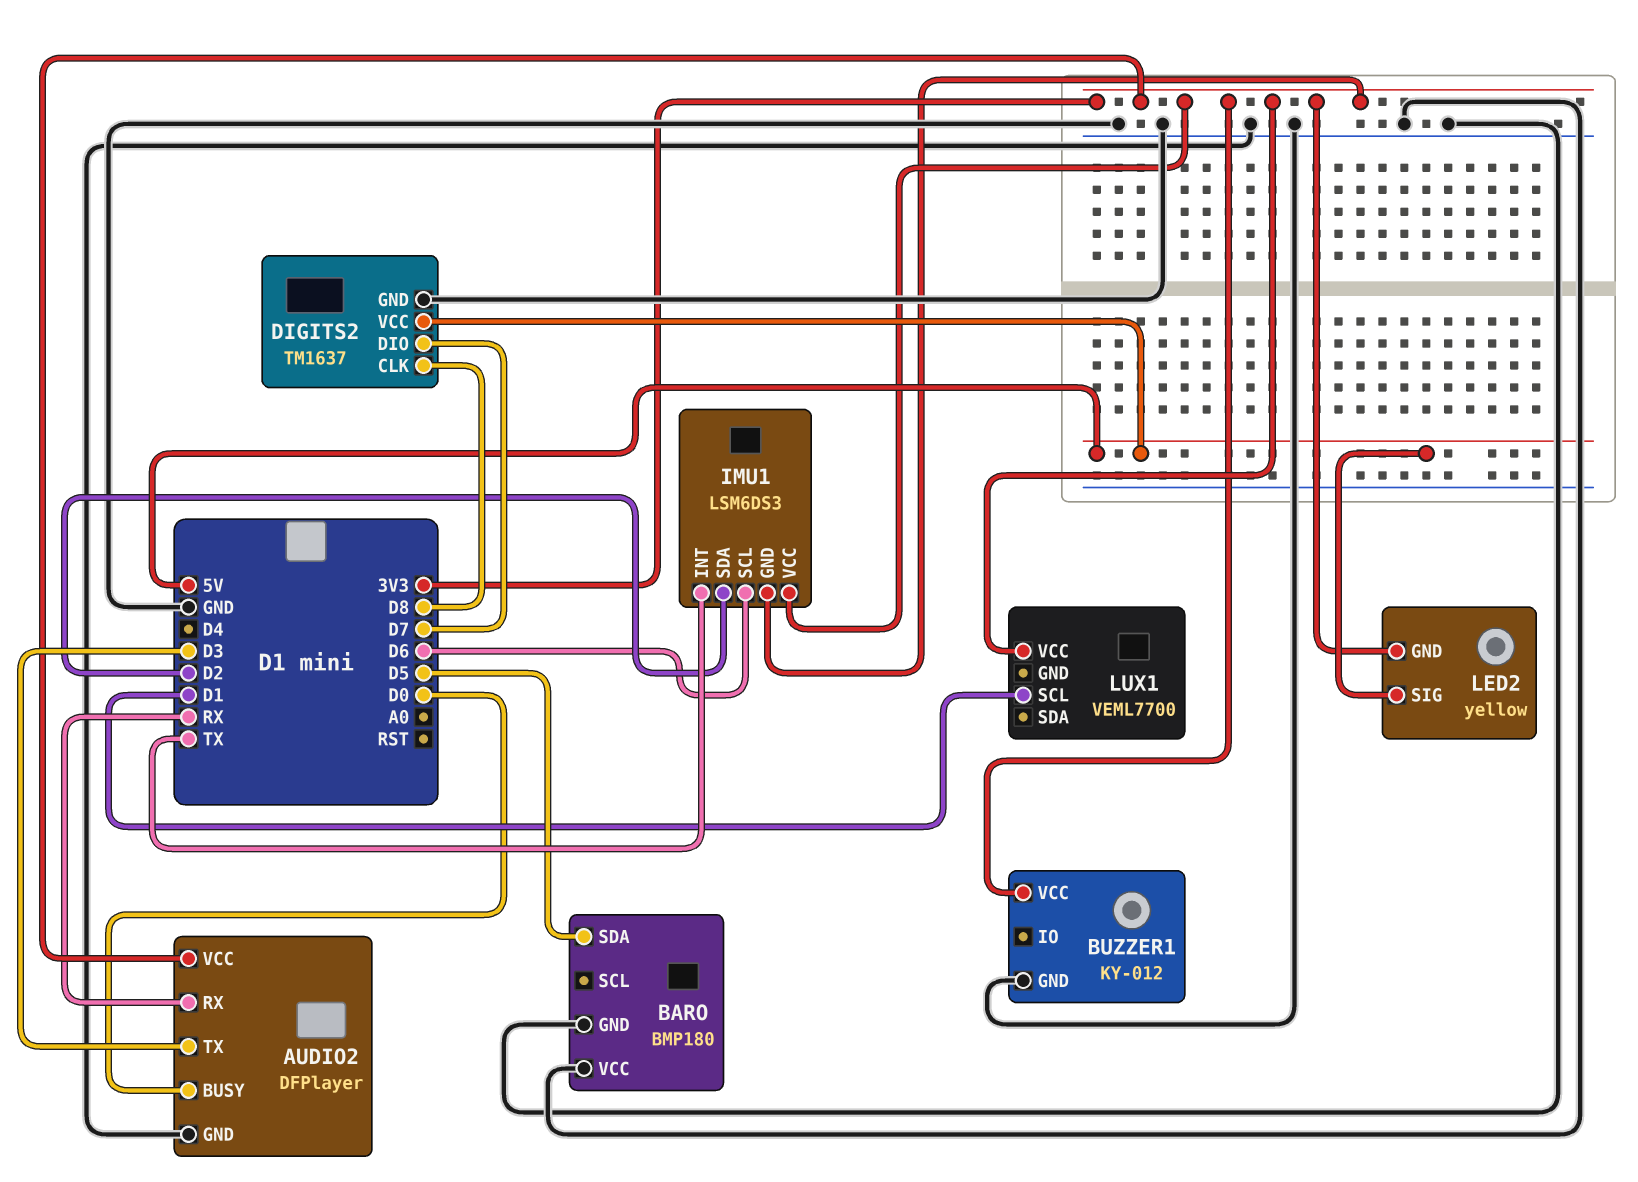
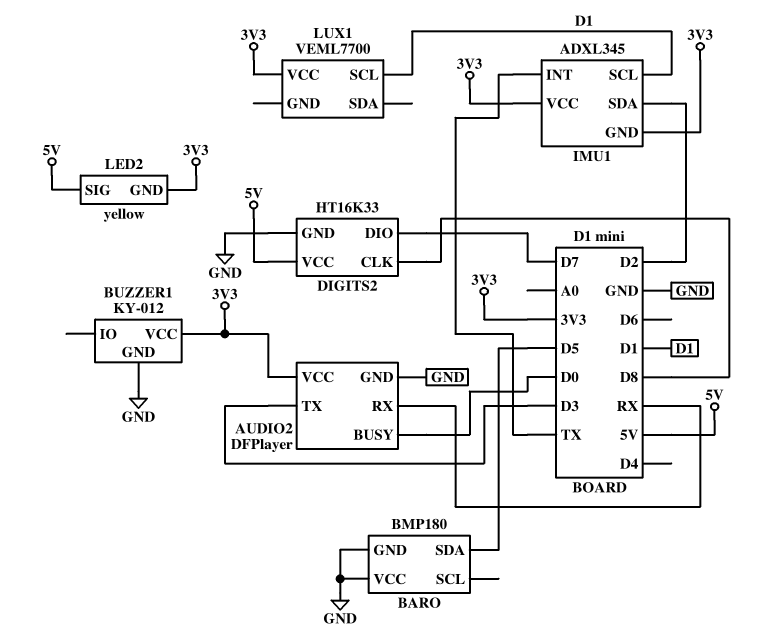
DIGITS2: TM1637 -> HT16K33
IMU1: LSM6DS3 -> ADXL345
IMU1 pin SCL: D6 -> D1

